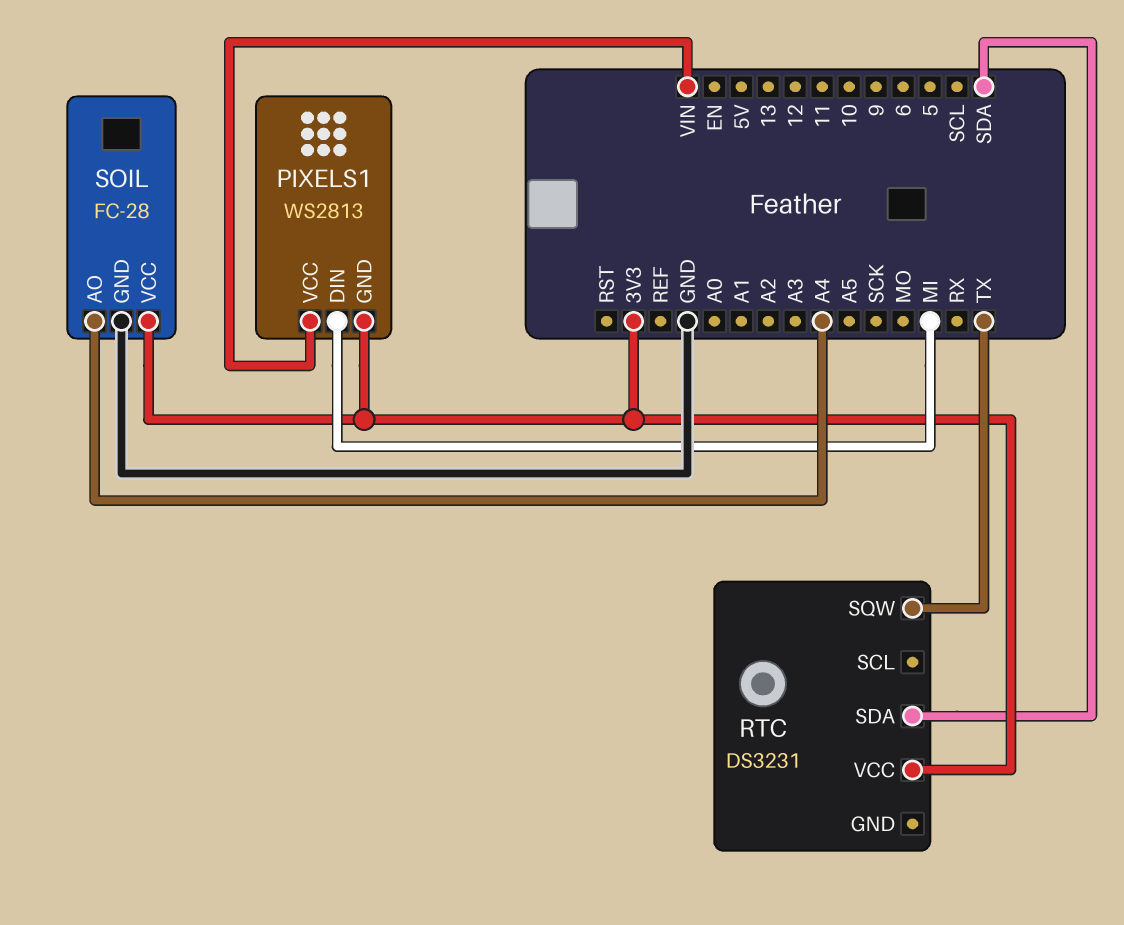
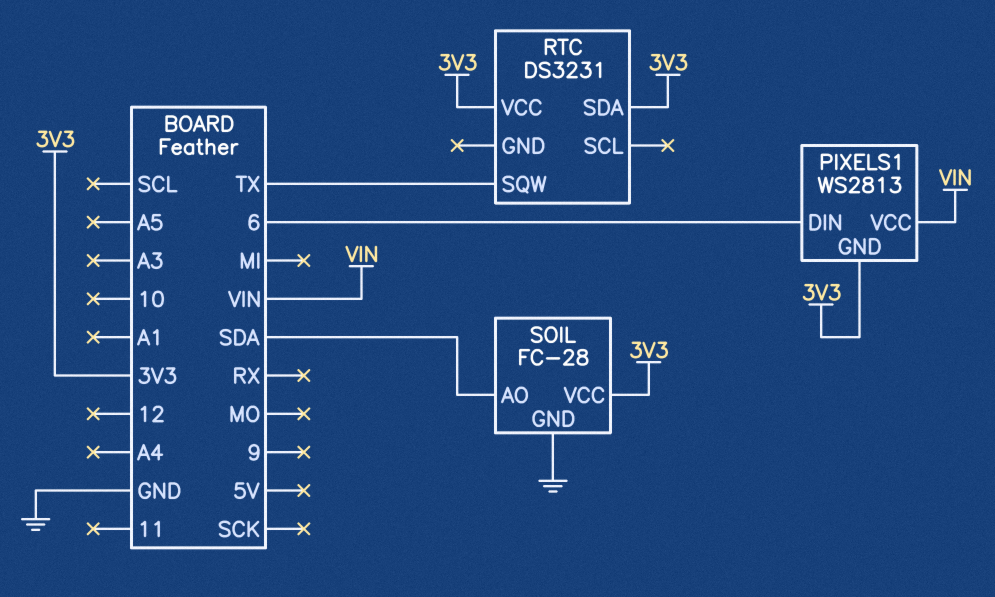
PIXELS1 pin DIN: MI -> 6
RTC pin SDA: SDA -> 3V3
SOIL pin AO: A4 -> SDA

